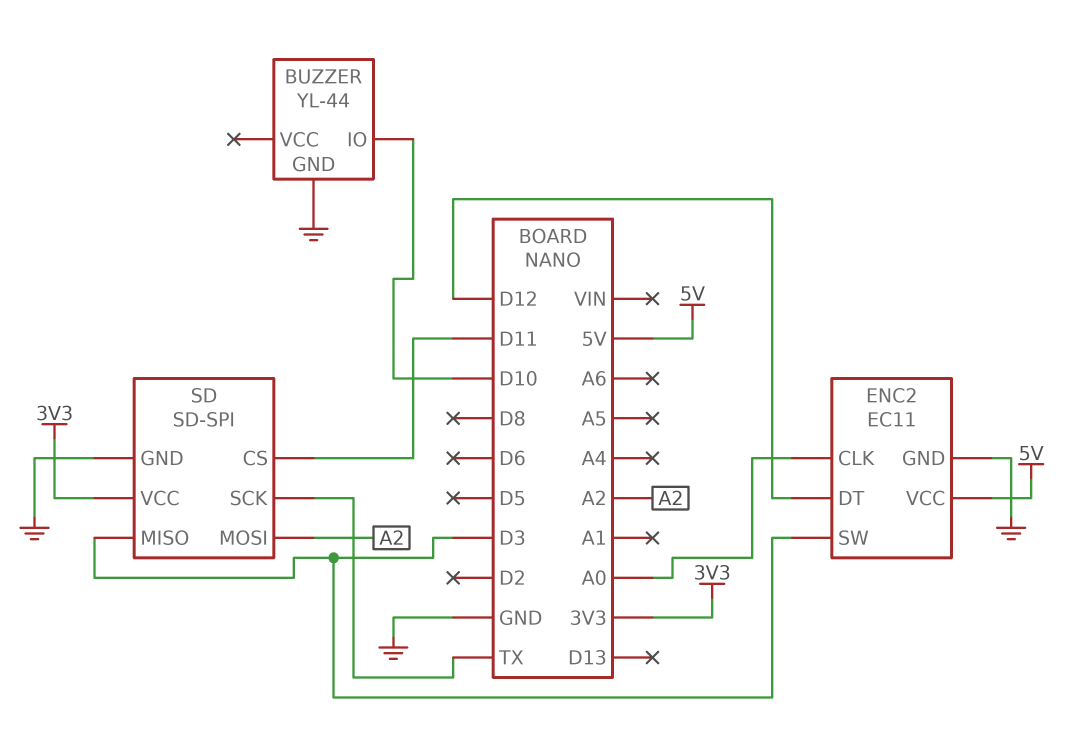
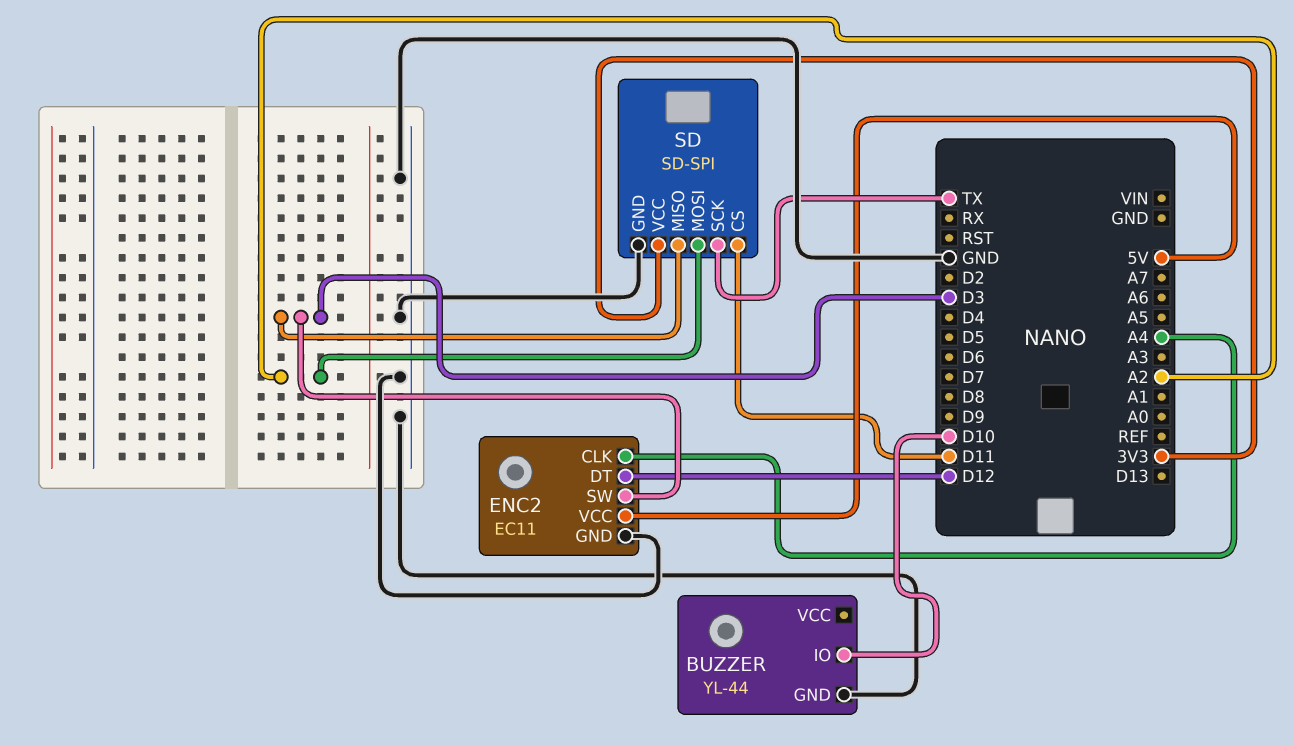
ENC2 pin CLK: A0 -> A4

